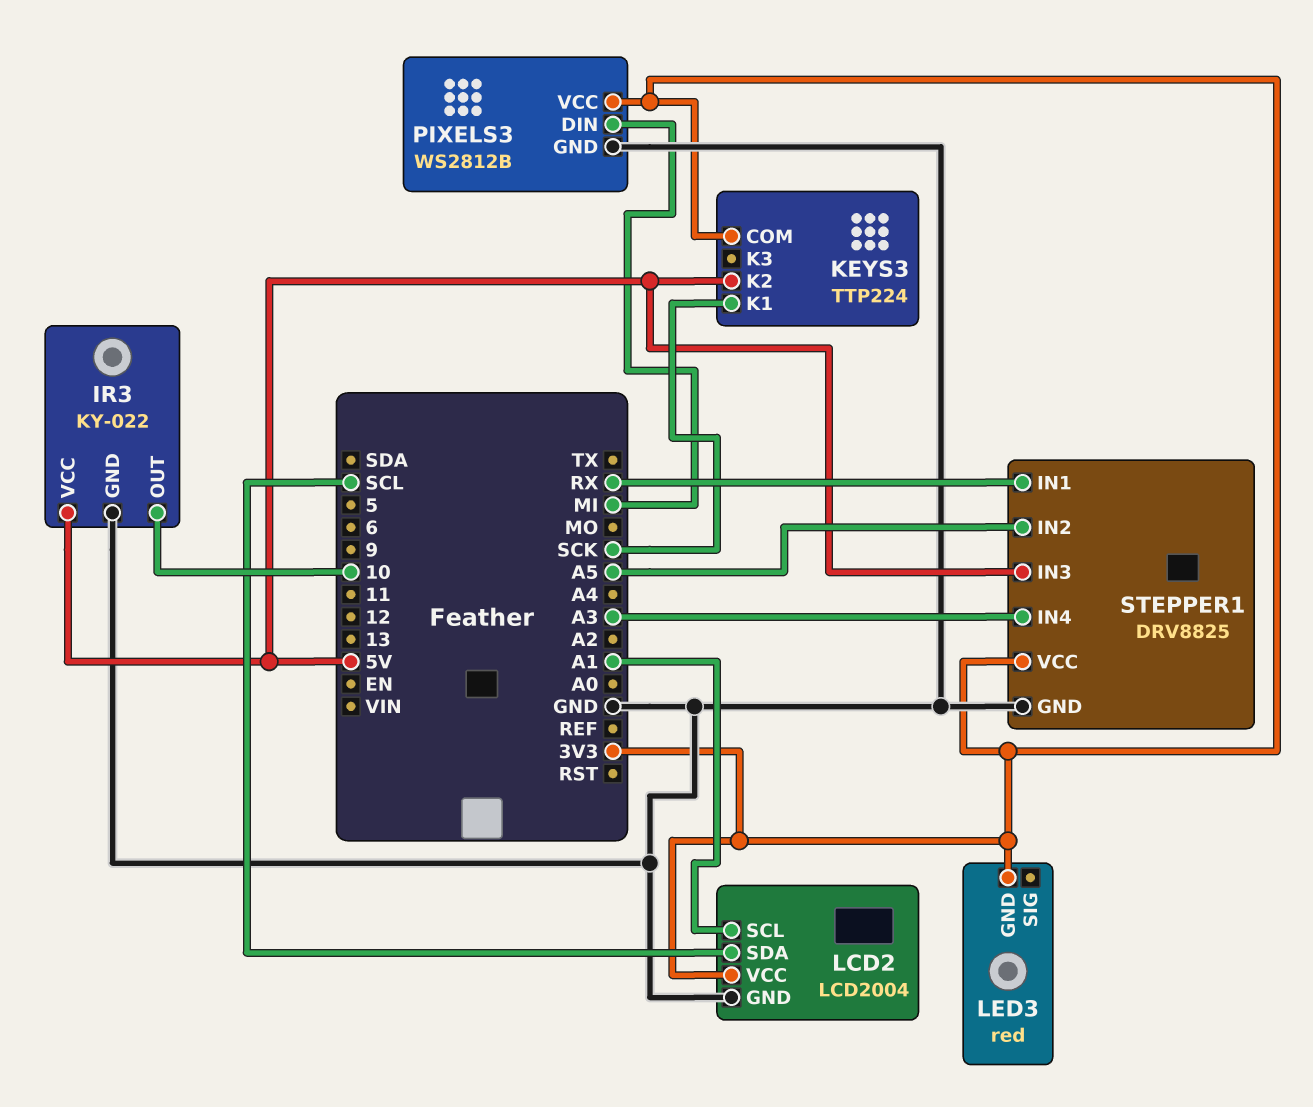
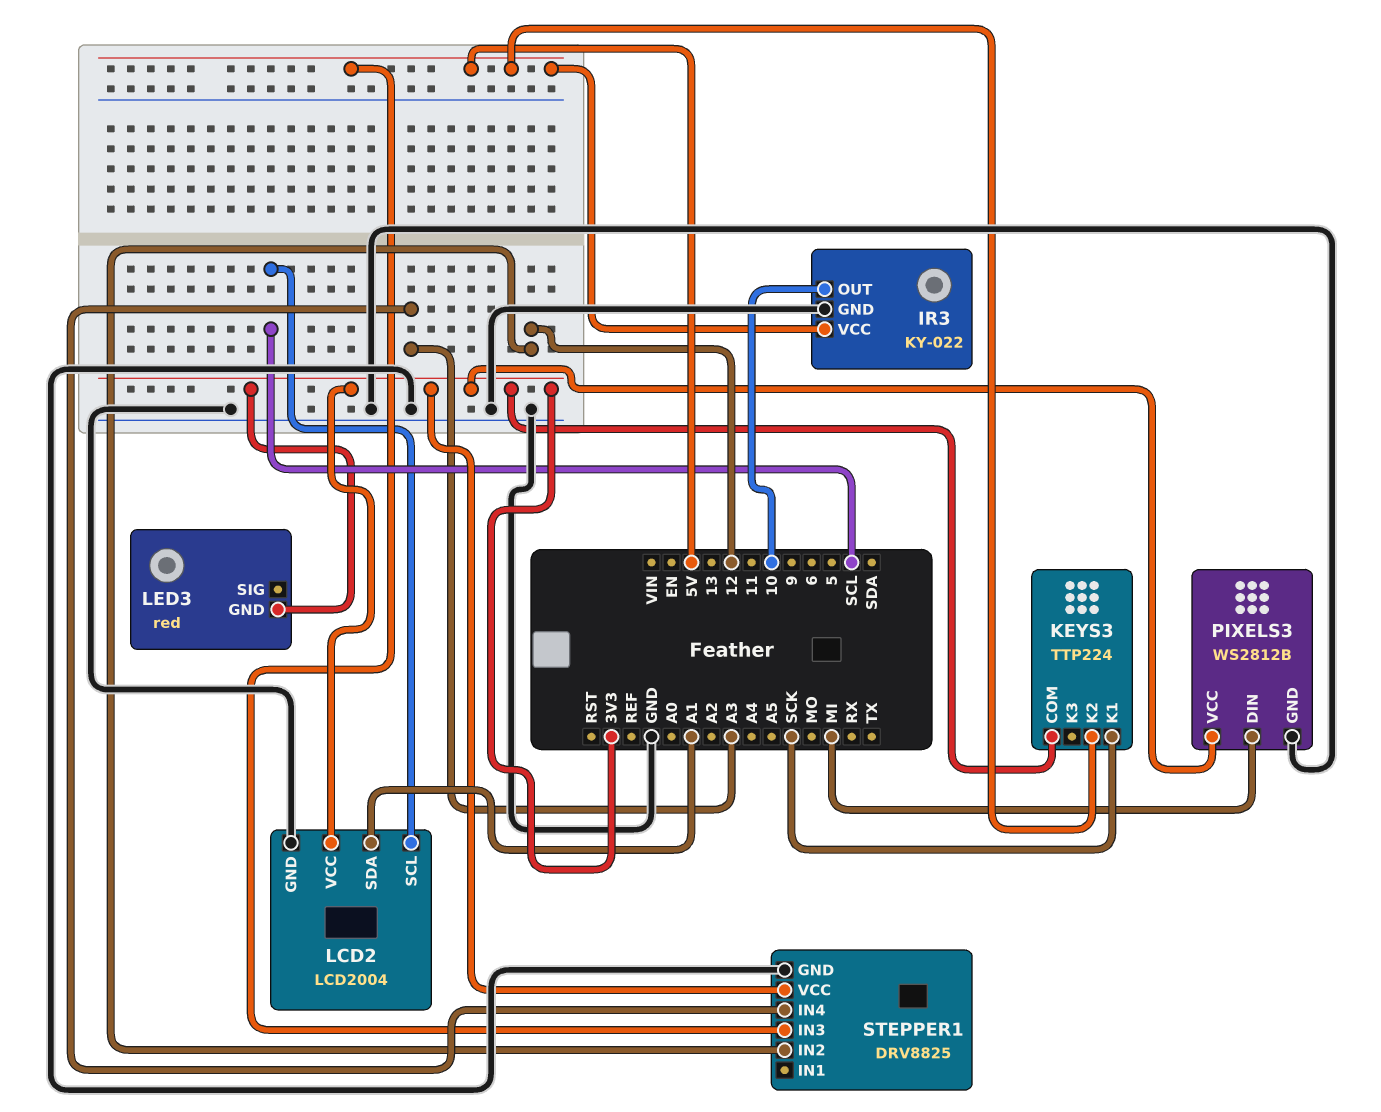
LCD2 pin SCL: A1 -> SCL
LCD2 pin SDA: SCL -> A1
STEPPER1 pin IN1: RX -> none
STEPPER1 pin IN2: A5 -> 12

